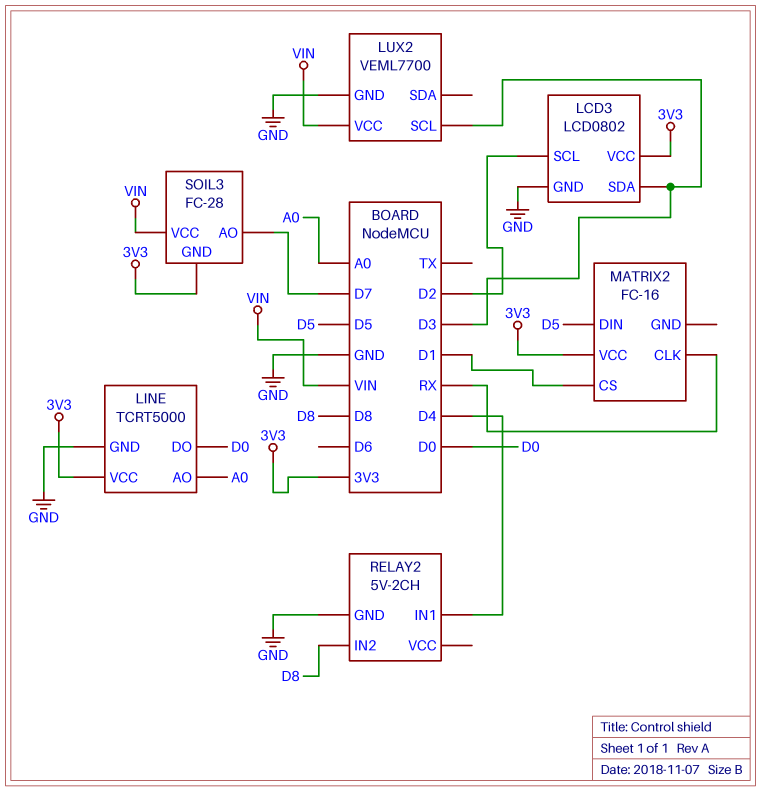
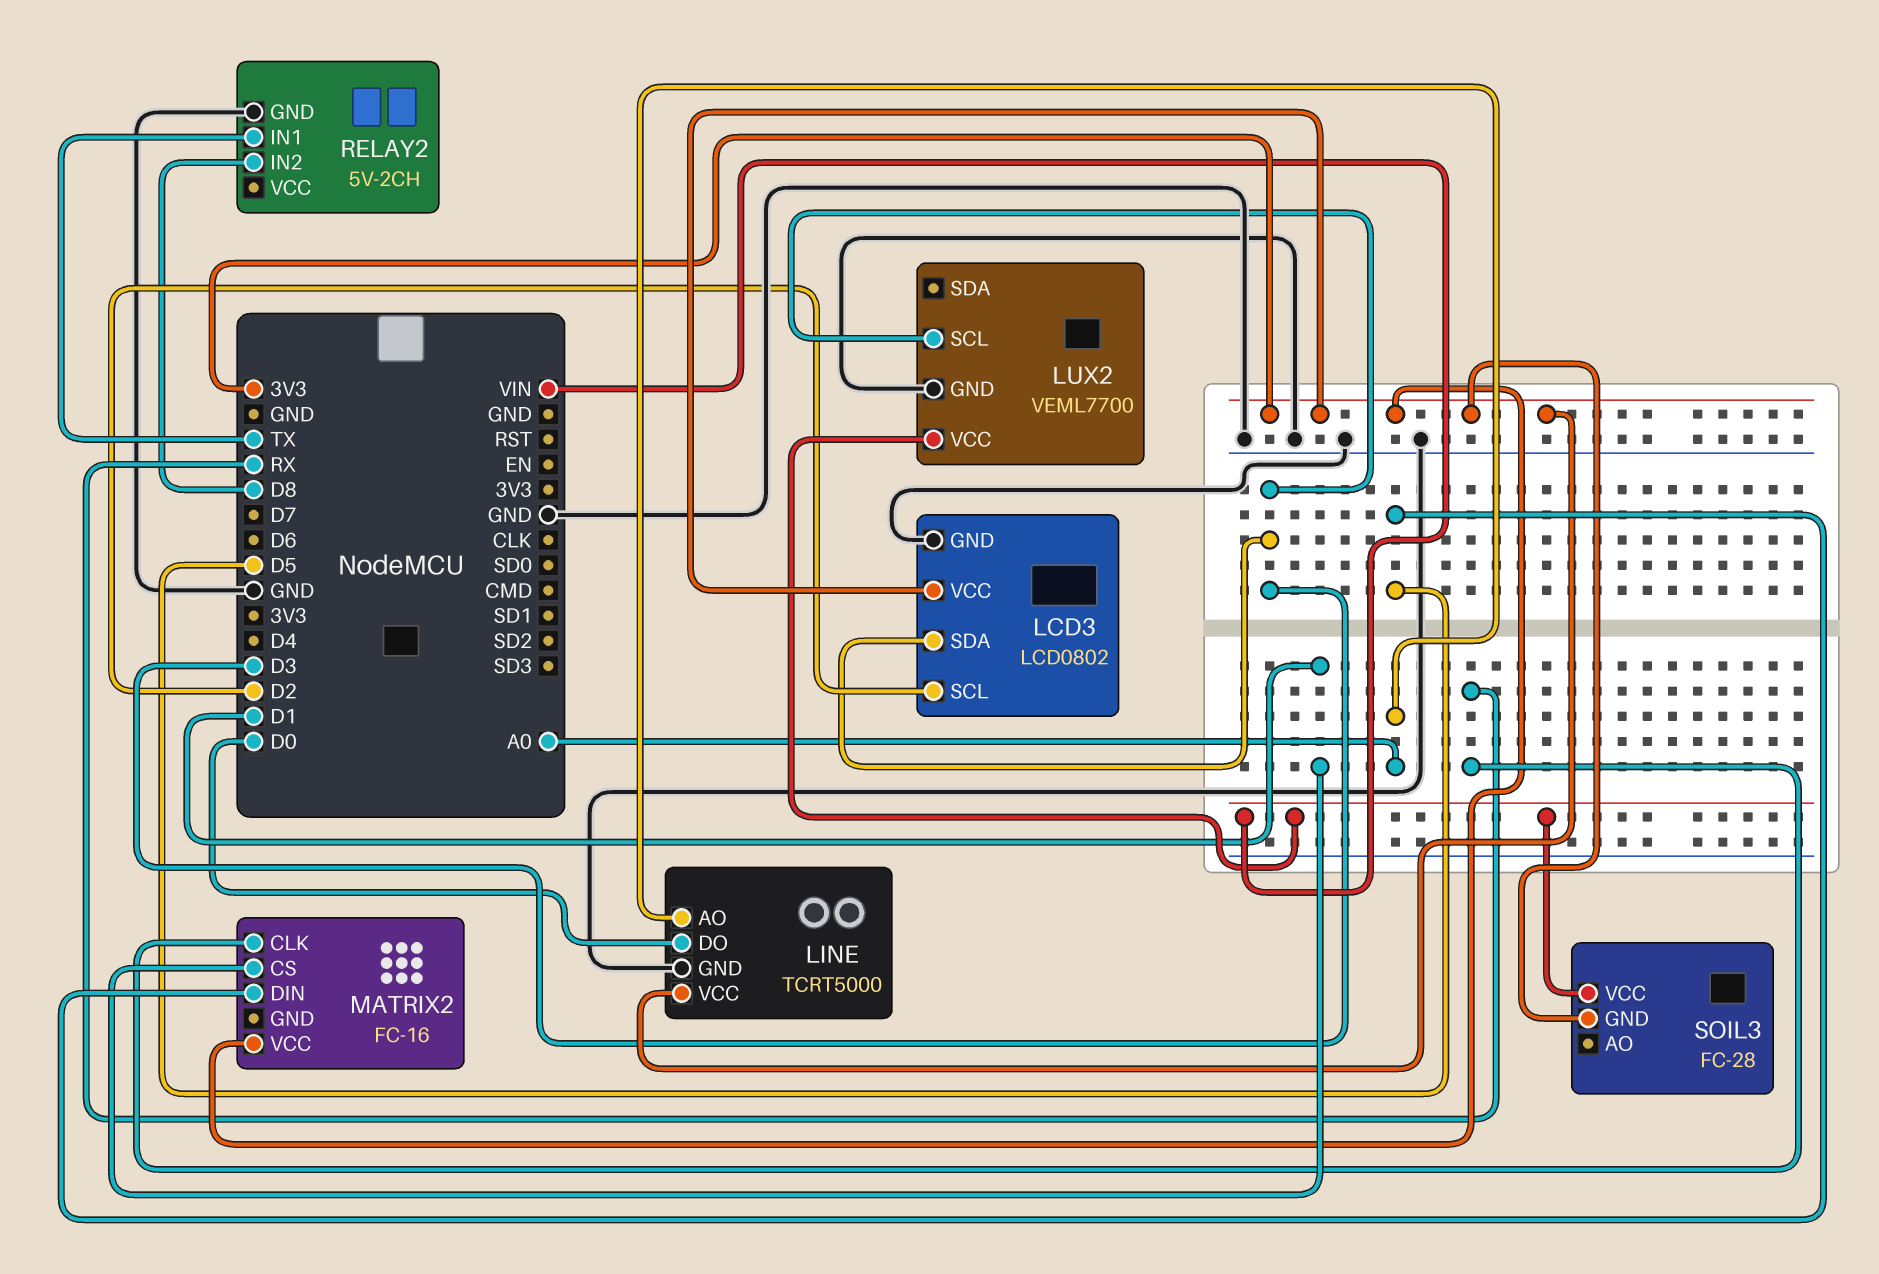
RELAY2 pin IN1: D4 -> TX
SOIL3 pin AO: D7 -> none

